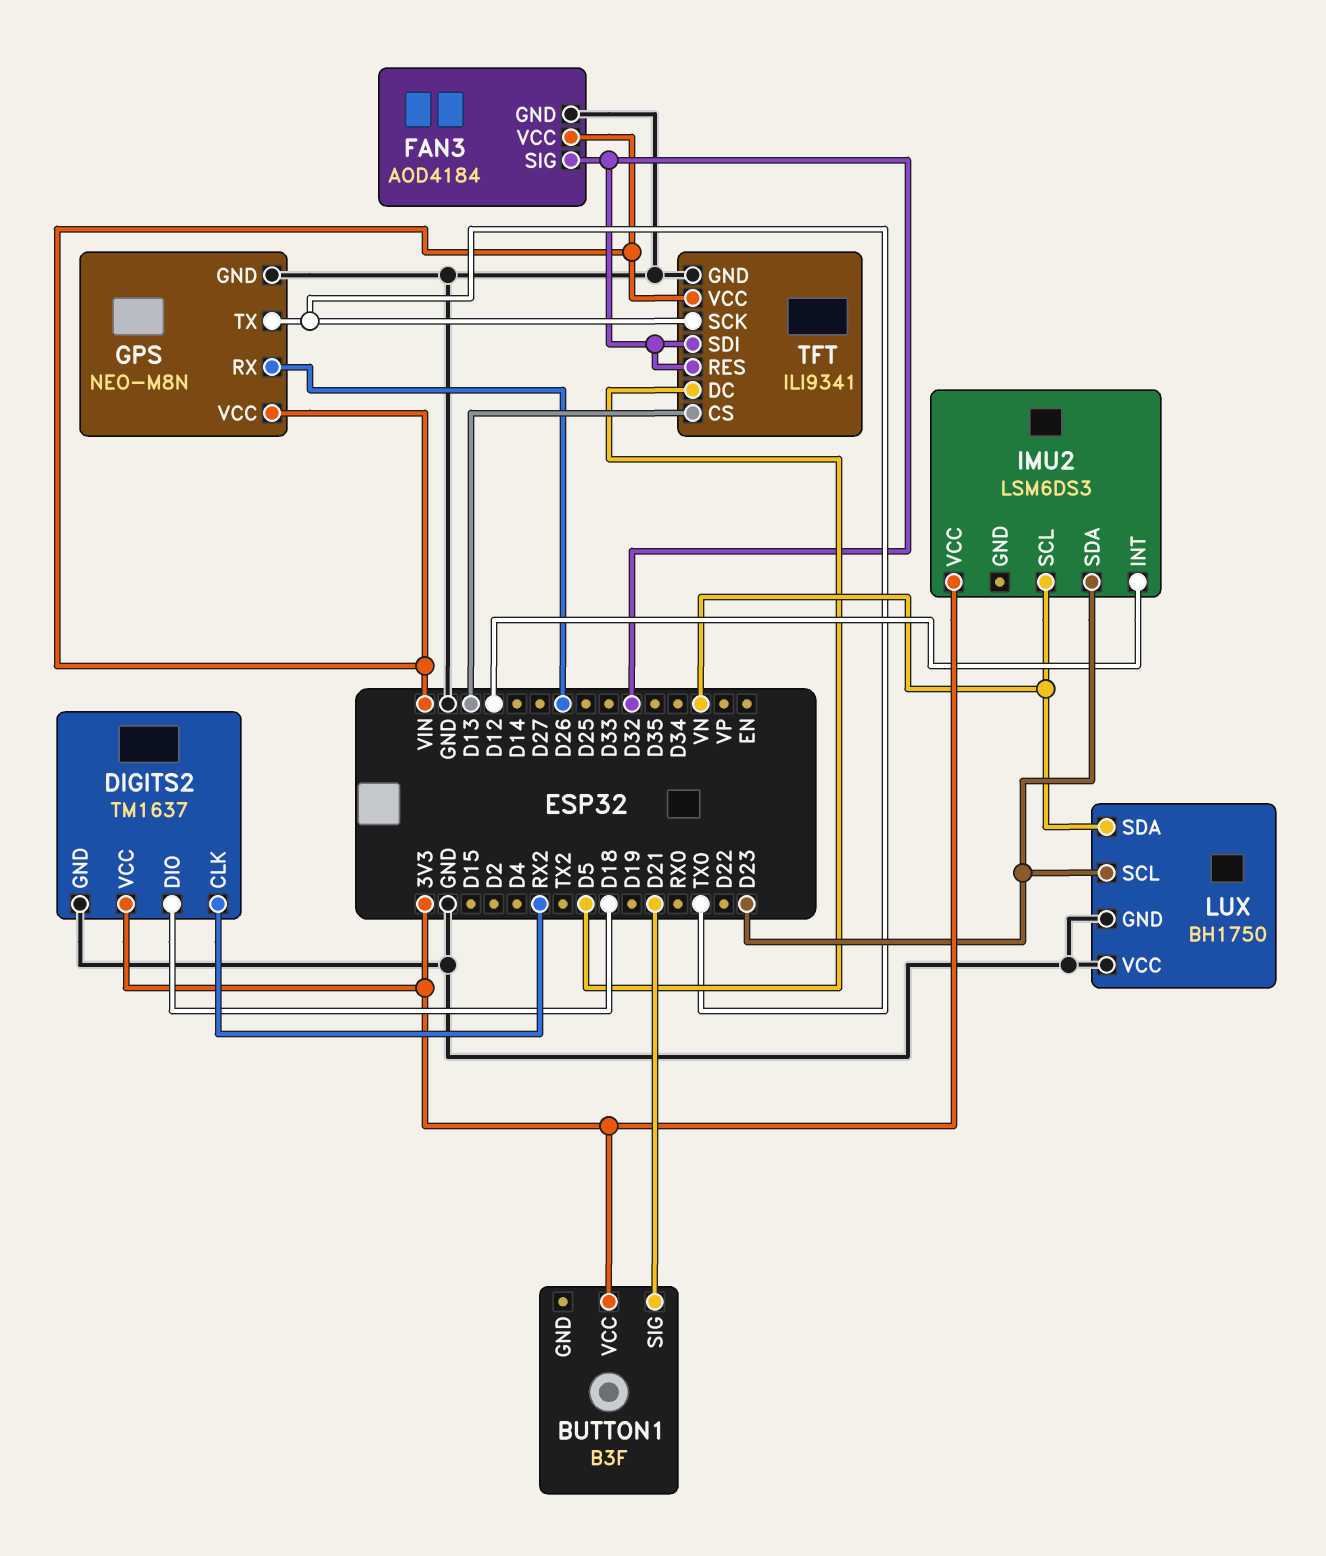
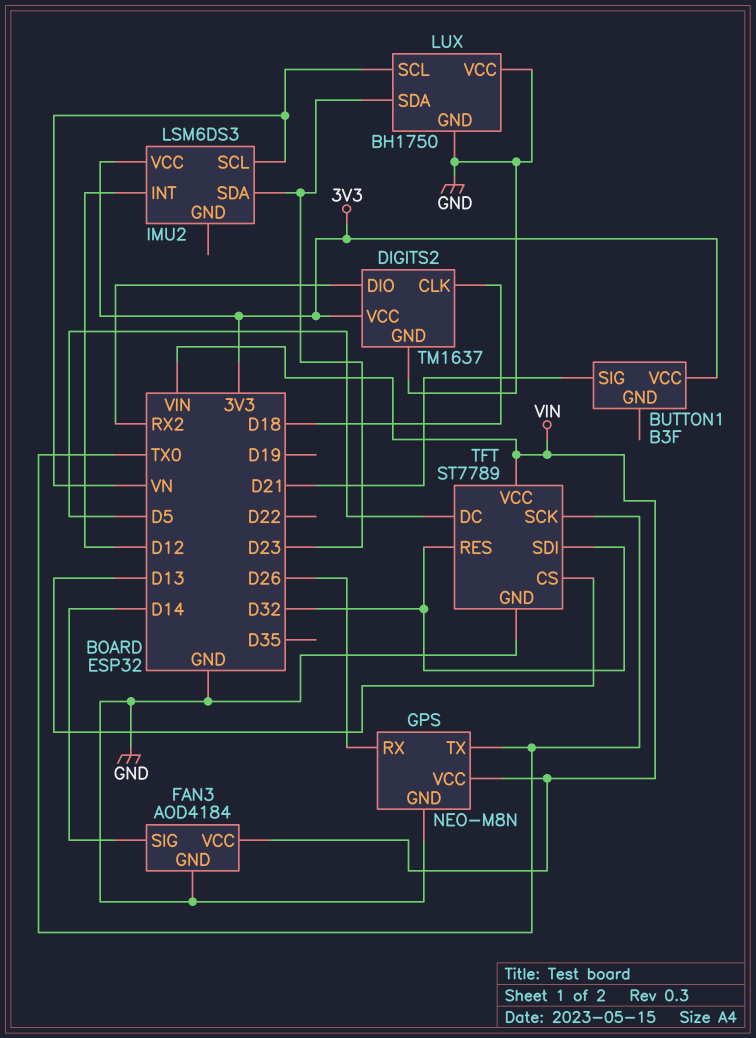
DIGITS2 pin CLK: RX2 -> D18
DIGITS2 pin DIO: D18 -> RX2
FAN3 pin SIG: D32 -> D14
LUX pin SCL: D23 -> VN
LUX pin SDA: VN -> D23
TFT: ILI9341 -> ST7789

